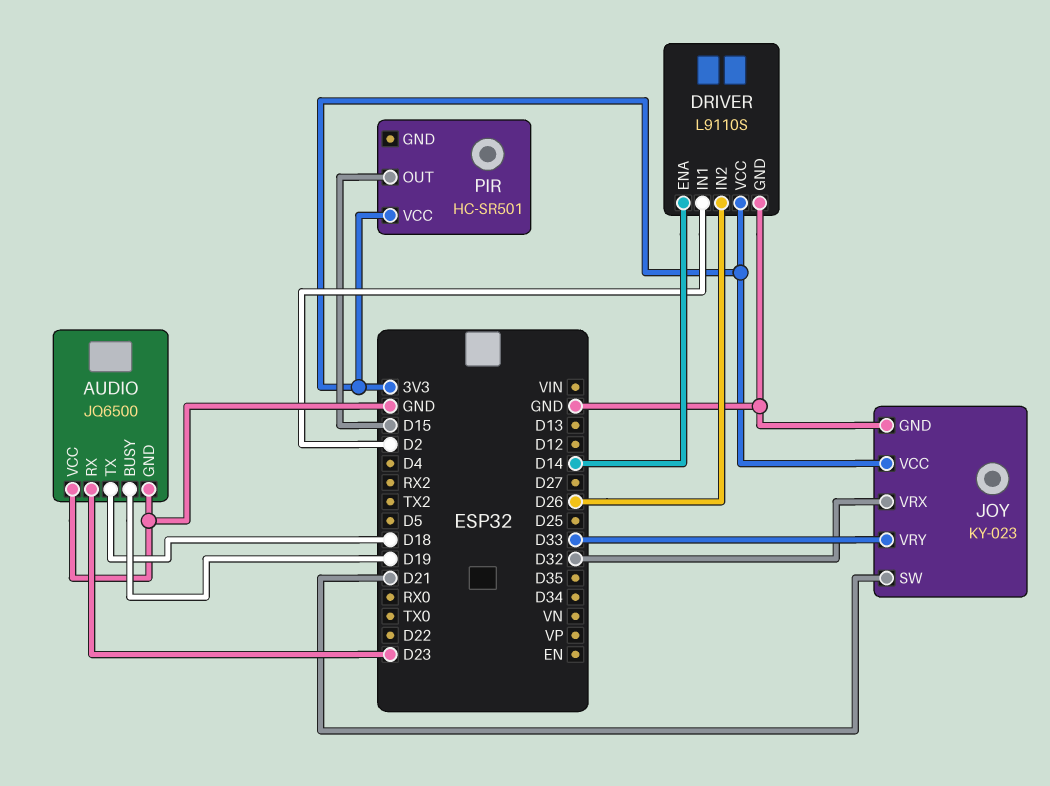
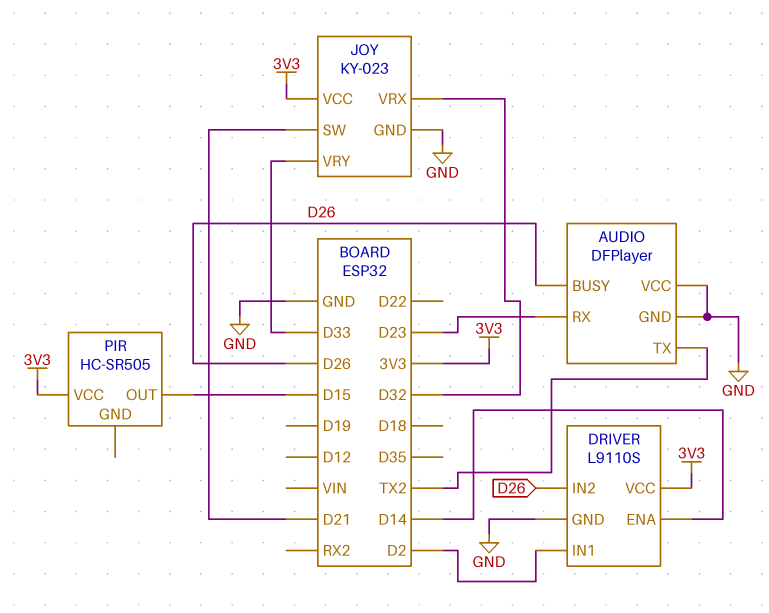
AUDIO: JQ6500 -> DFPlayer
AUDIO pin BUSY: D19 -> D26
AUDIO pin TX: D18 -> TX2
PIR: HC-SR501 -> HC-SR505

